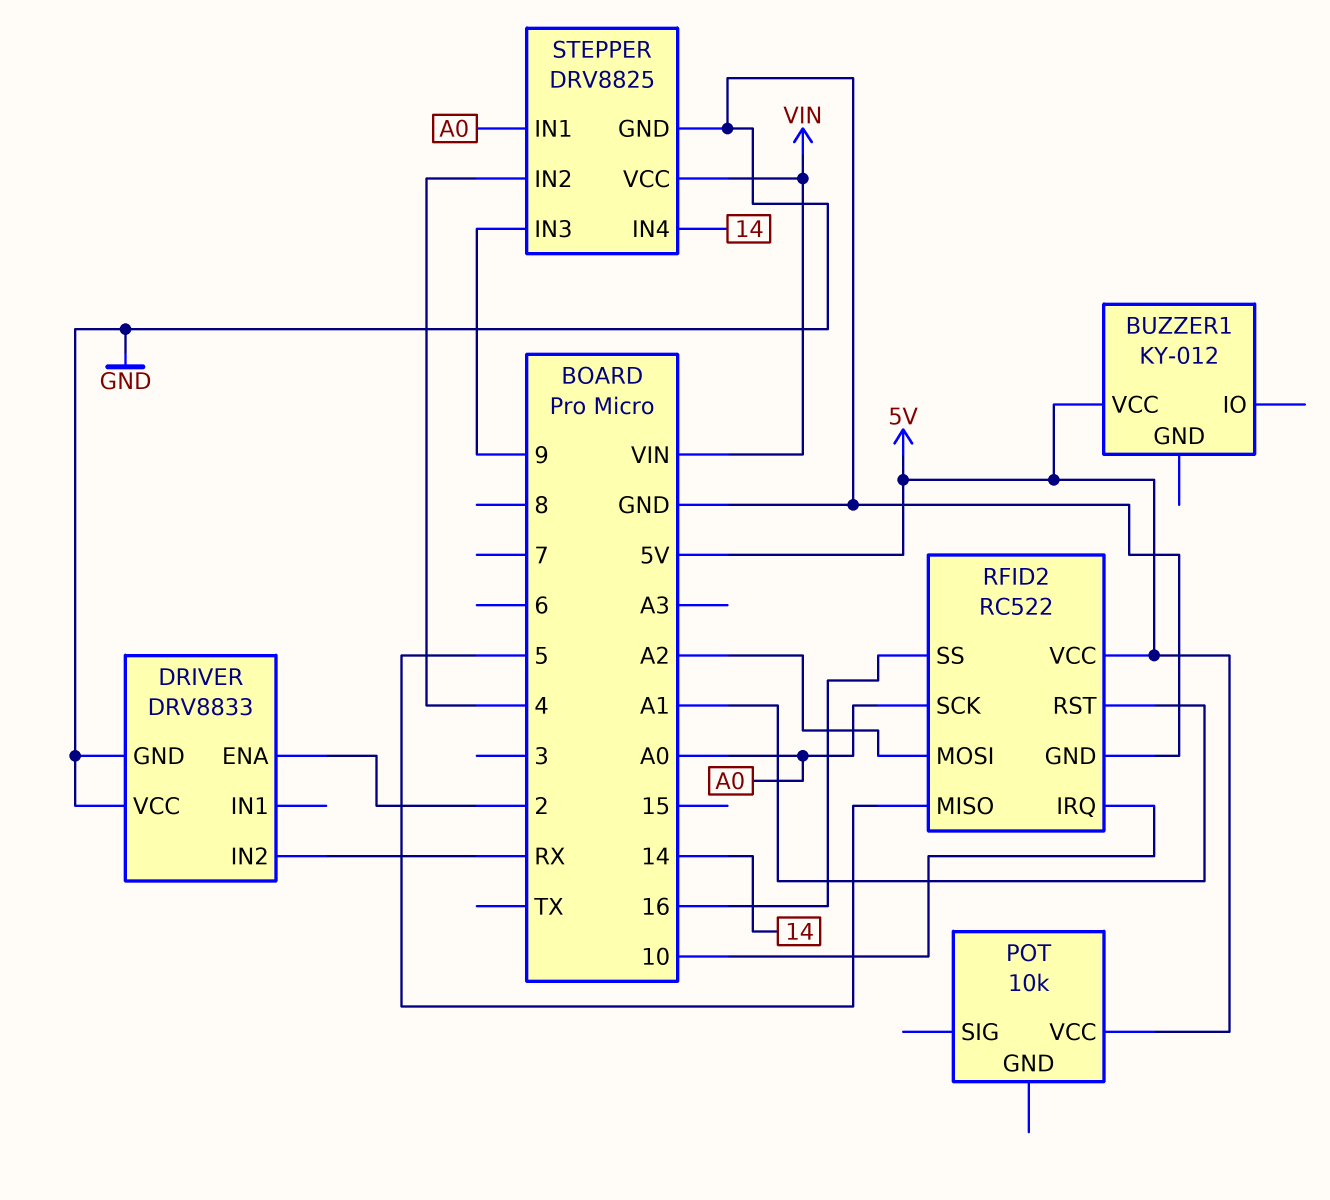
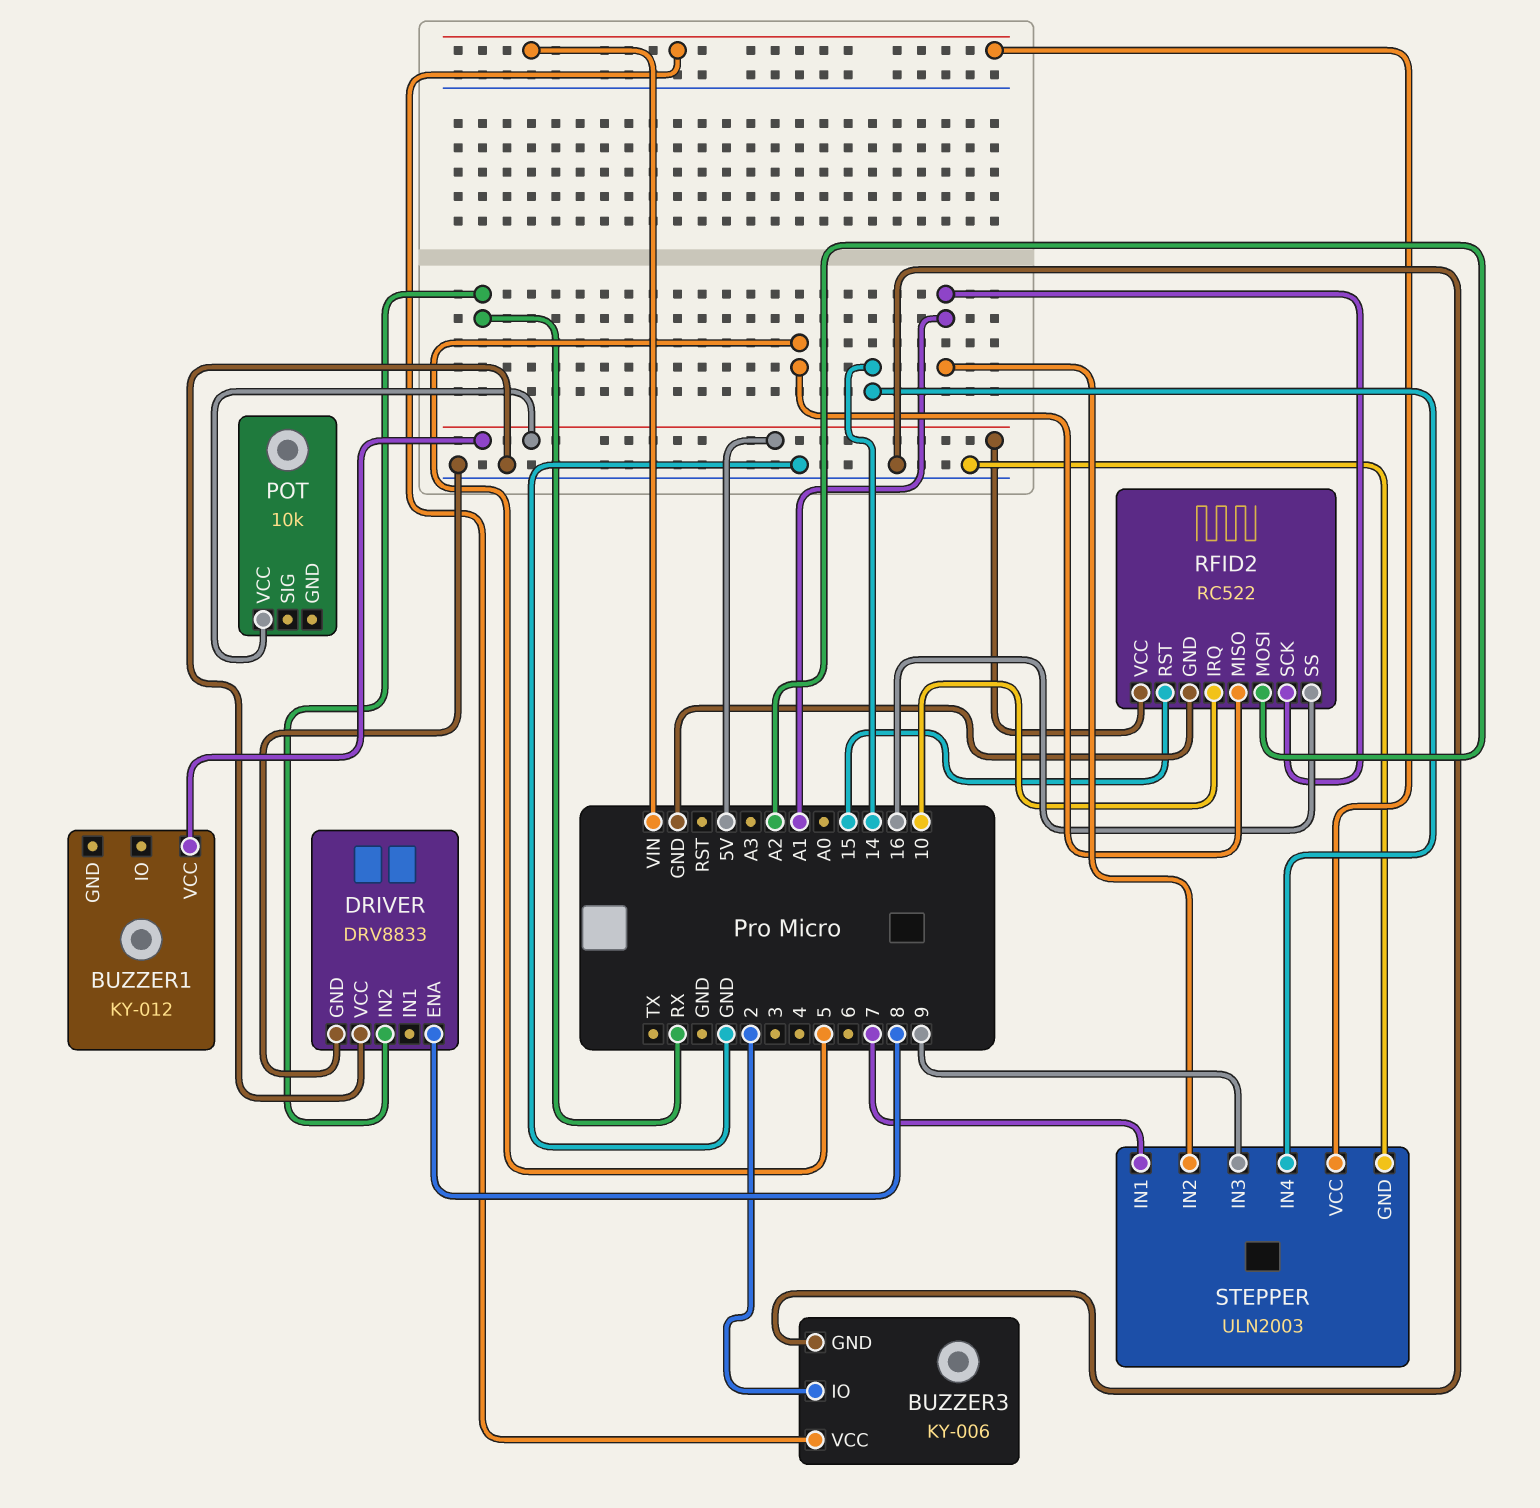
BUZZER3: none -> KY-006
BUZZER3 pin GND: none -> GND
BUZZER3 pin IO: none -> 2
BUZZER3 pin VCC: none -> VIN
DRIVER pin ENA: 2 -> 8
RFID2 pin RST: A1 -> 15
RFID2 pin SCK: A0 -> A1
STEPPER: DRV8825 -> ULN2003
STEPPER pin IN1: A0 -> 7
STEPPER pin IN2: 4 -> A1

